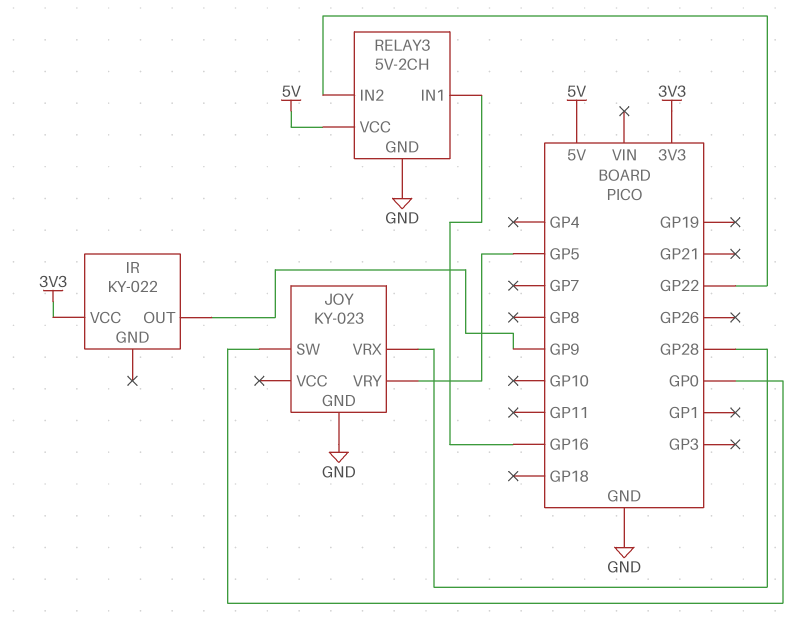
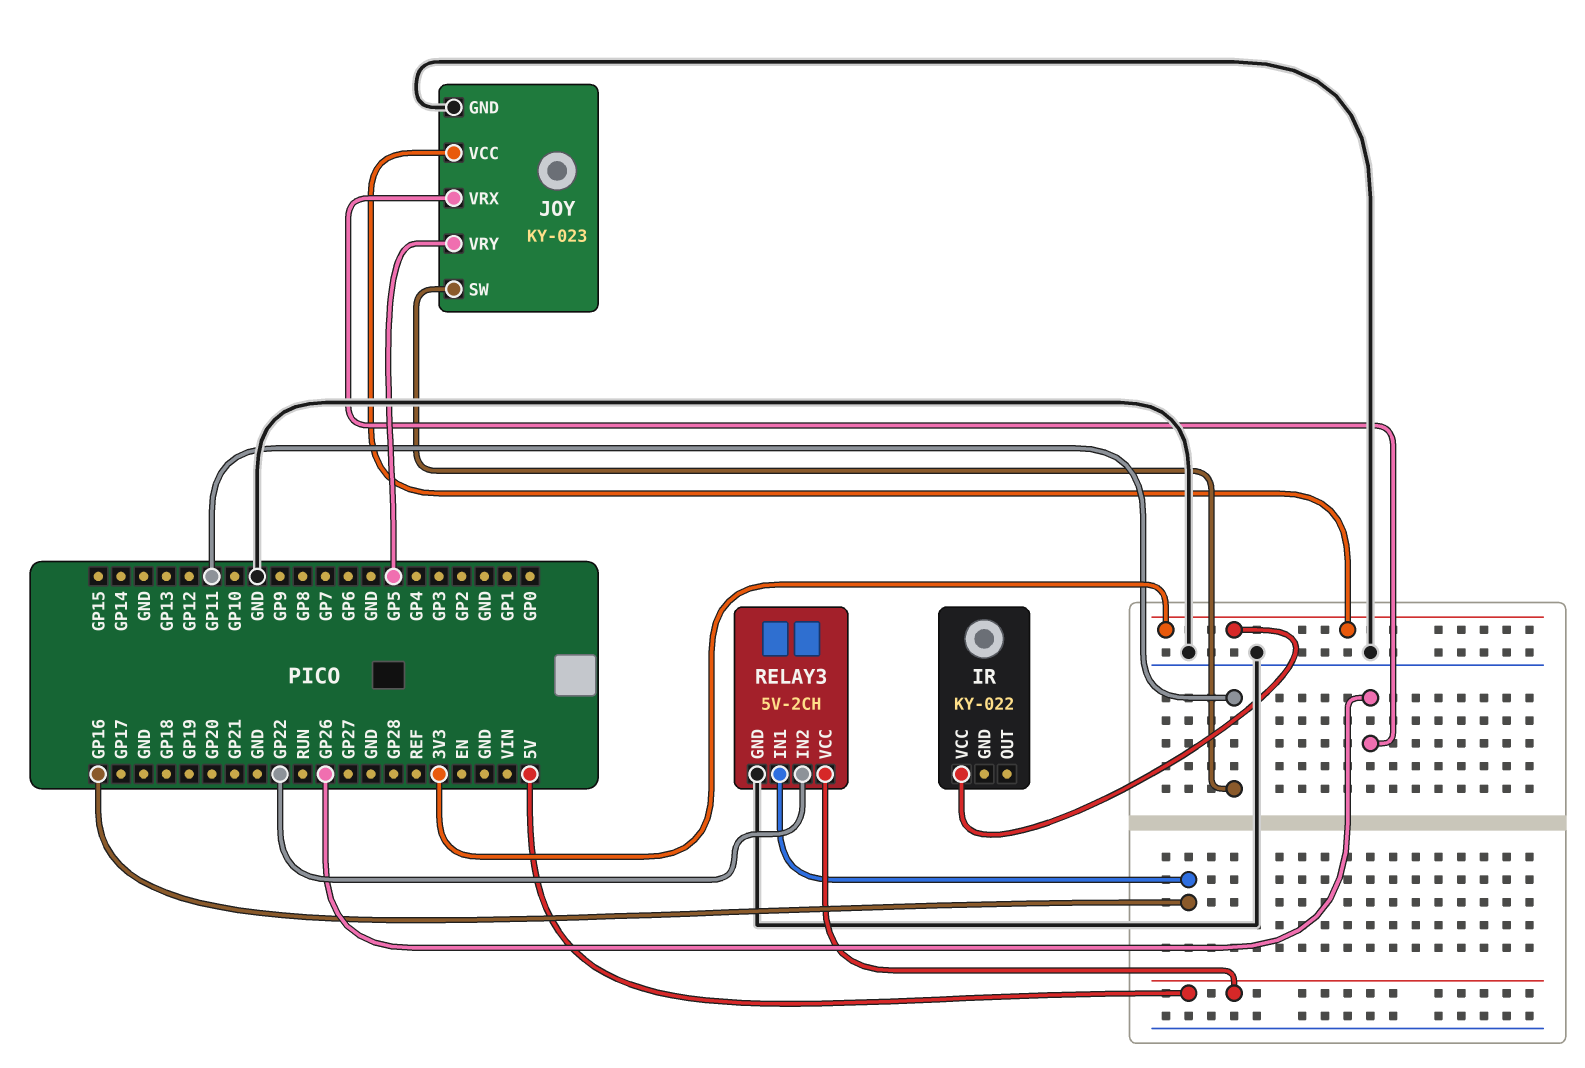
IR pin OUT: GP9 -> none
JOY pin SW: GP0 -> GP11
JOY pin VCC: none -> 3V3
JOY pin VRX: GP28 -> GP26

